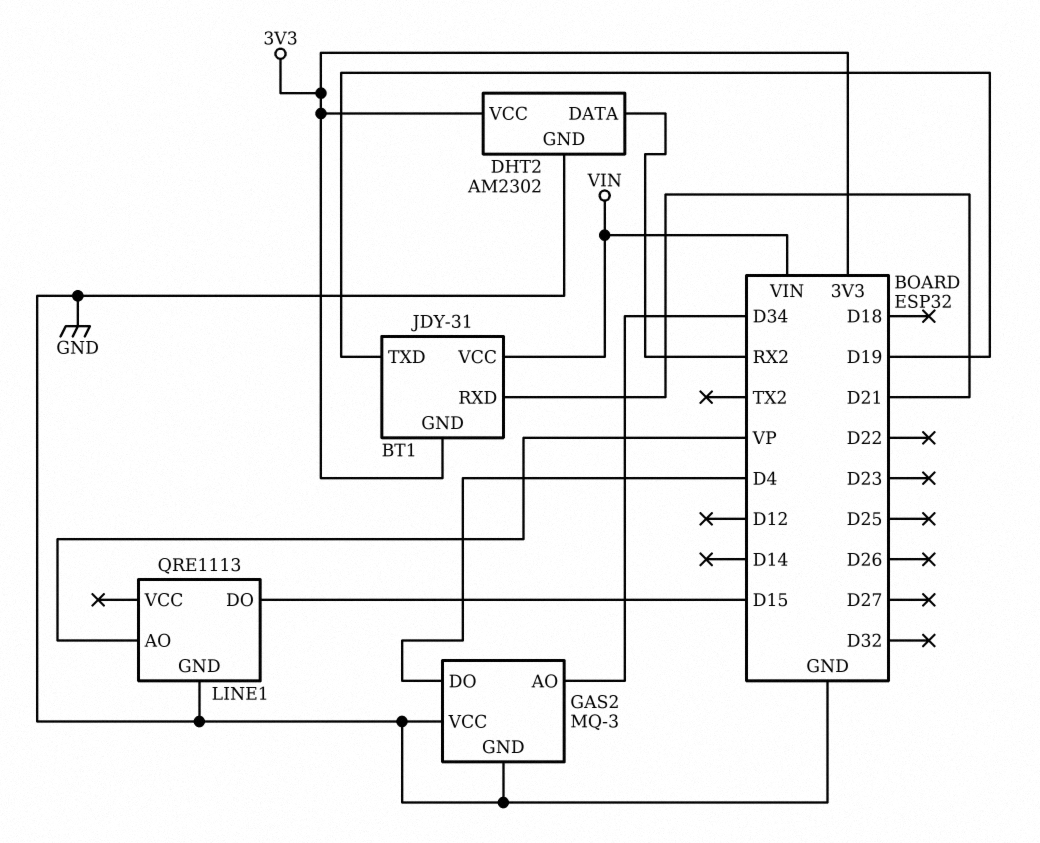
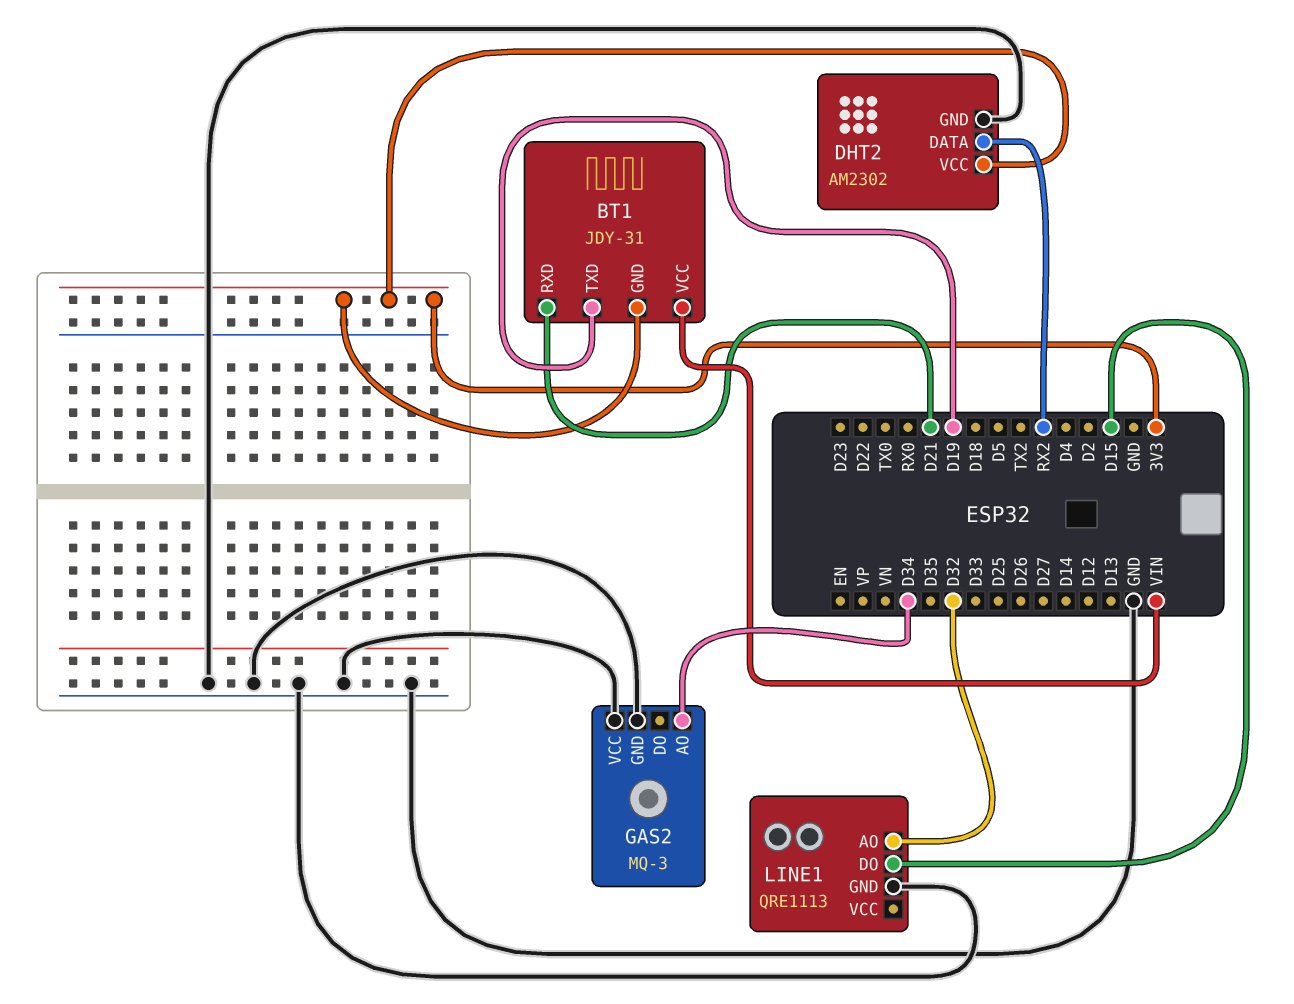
GAS2 pin DO: D4 -> none
LINE1 pin AO: VP -> D32

